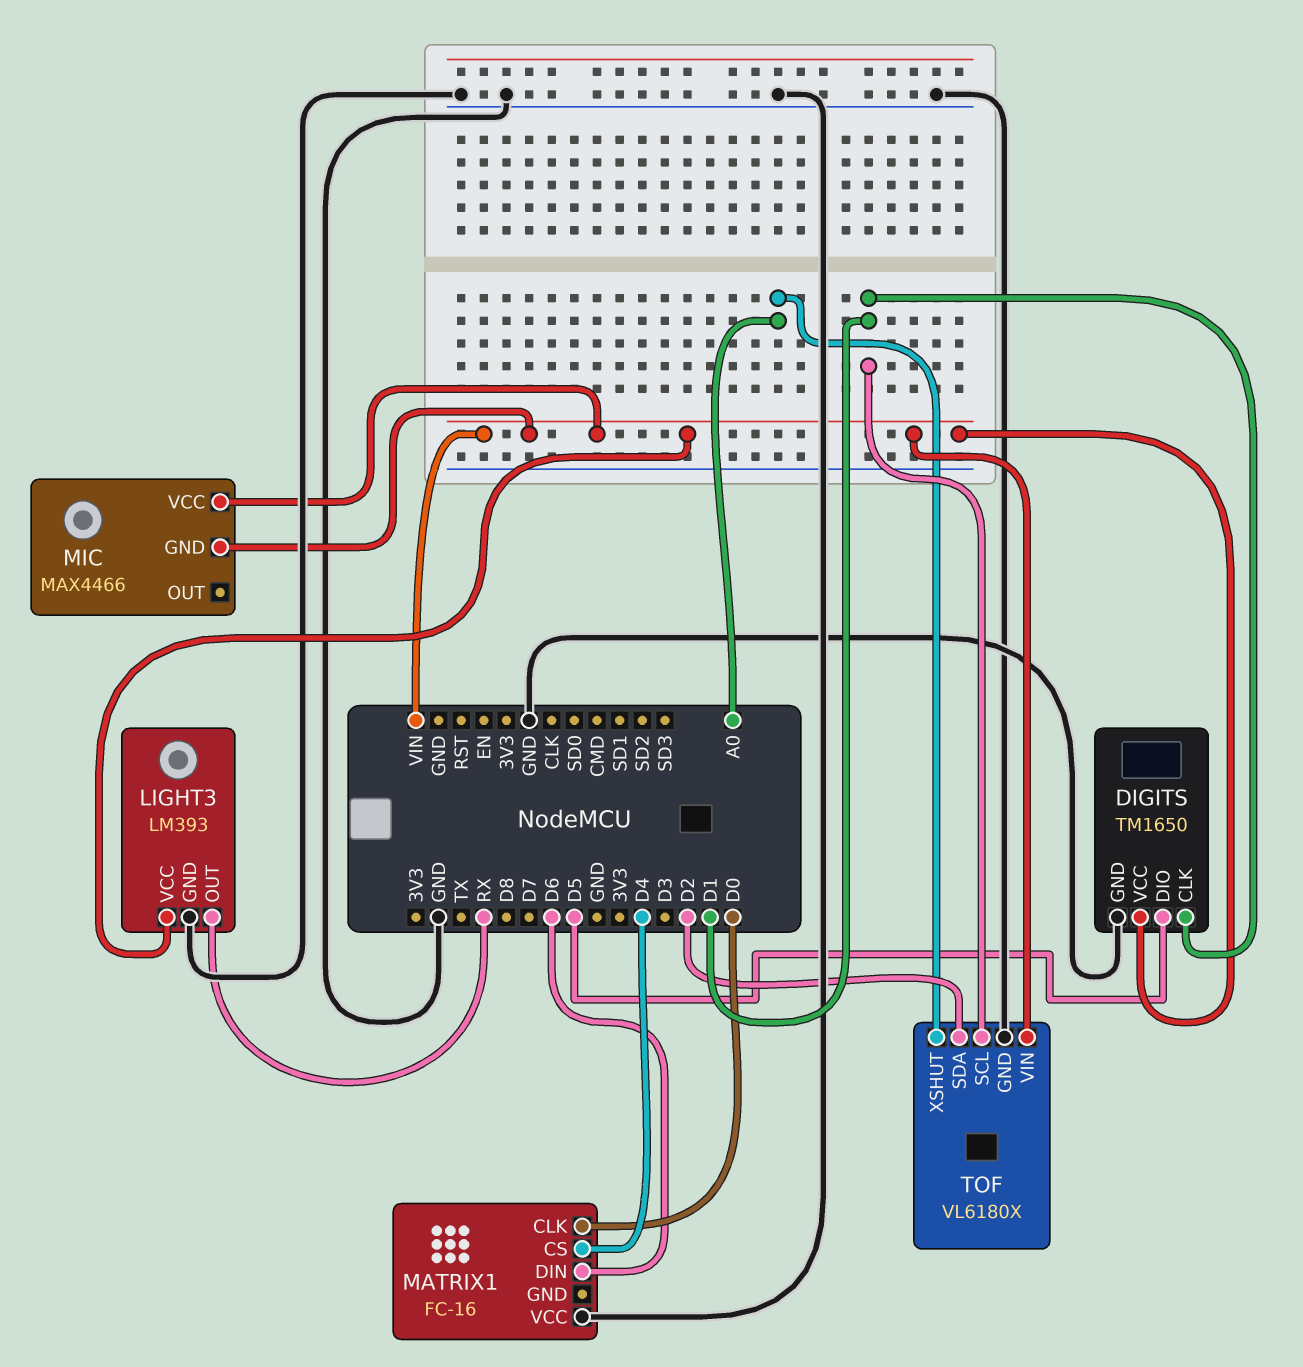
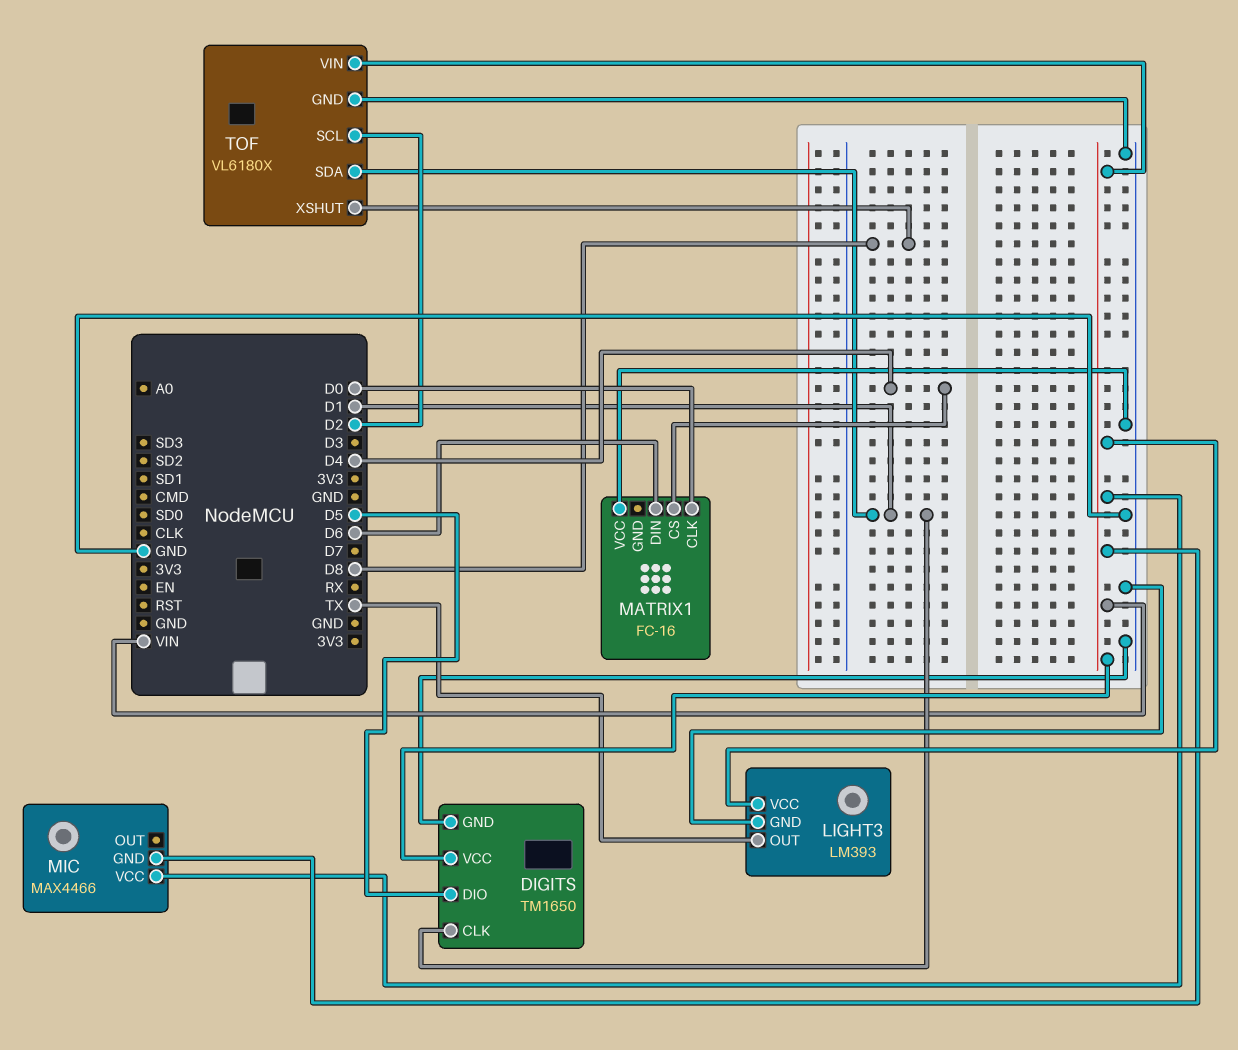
LIGHT3 pin OUT: RX -> TX
TOF pin SCL: D1 -> D2
TOF pin SDA: D2 -> D1
TOF pin XSHUT: A0 -> D8

